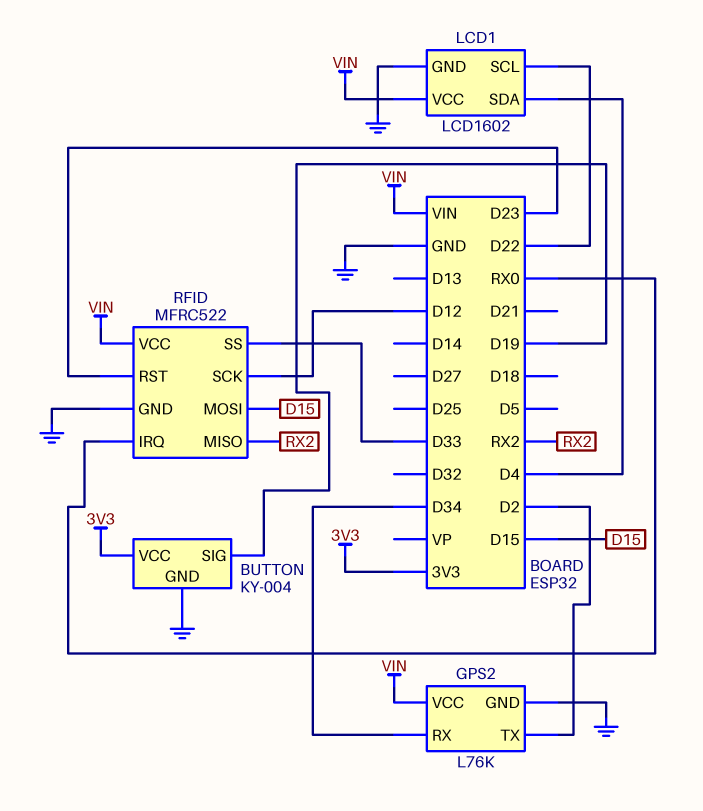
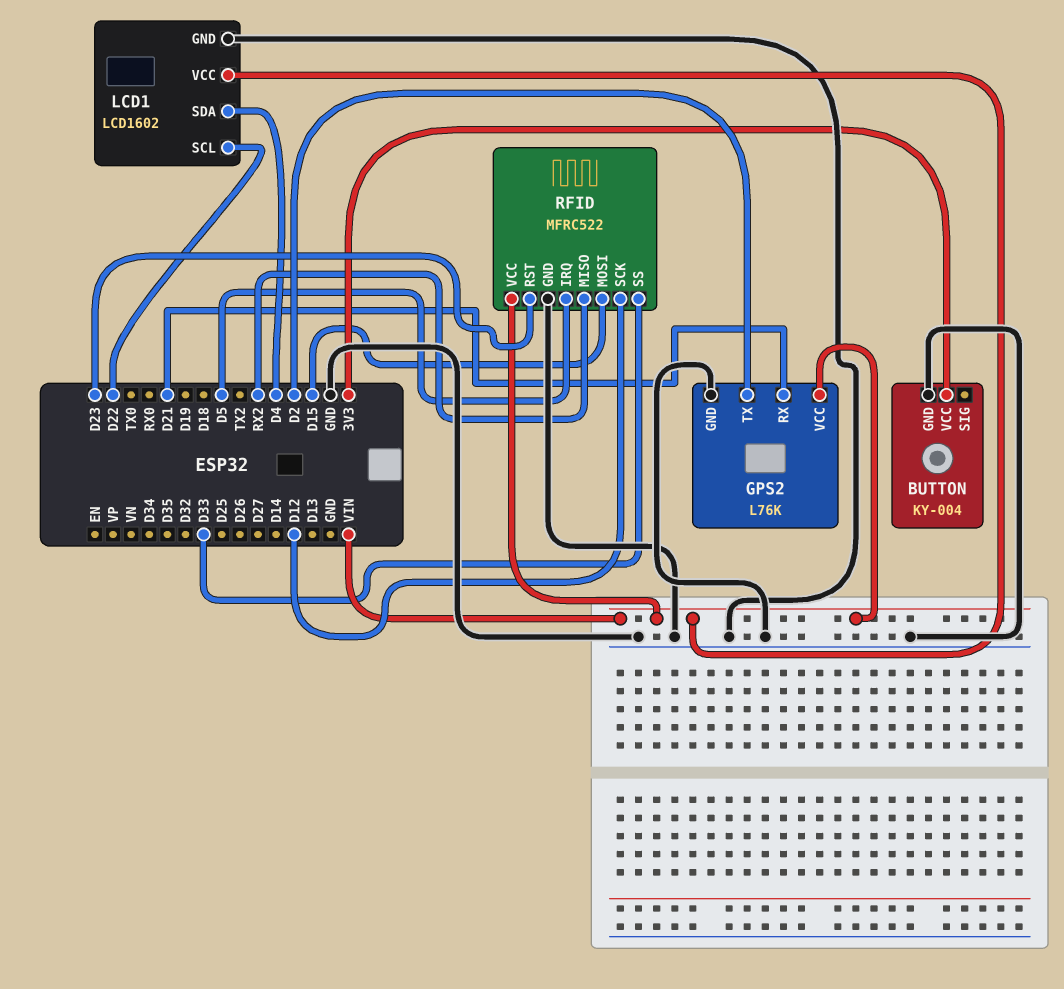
BUTTON pin SIG: D19 -> none
GPS2 pin RX: D34 -> D21
RFID pin IRQ: RX0 -> D5

